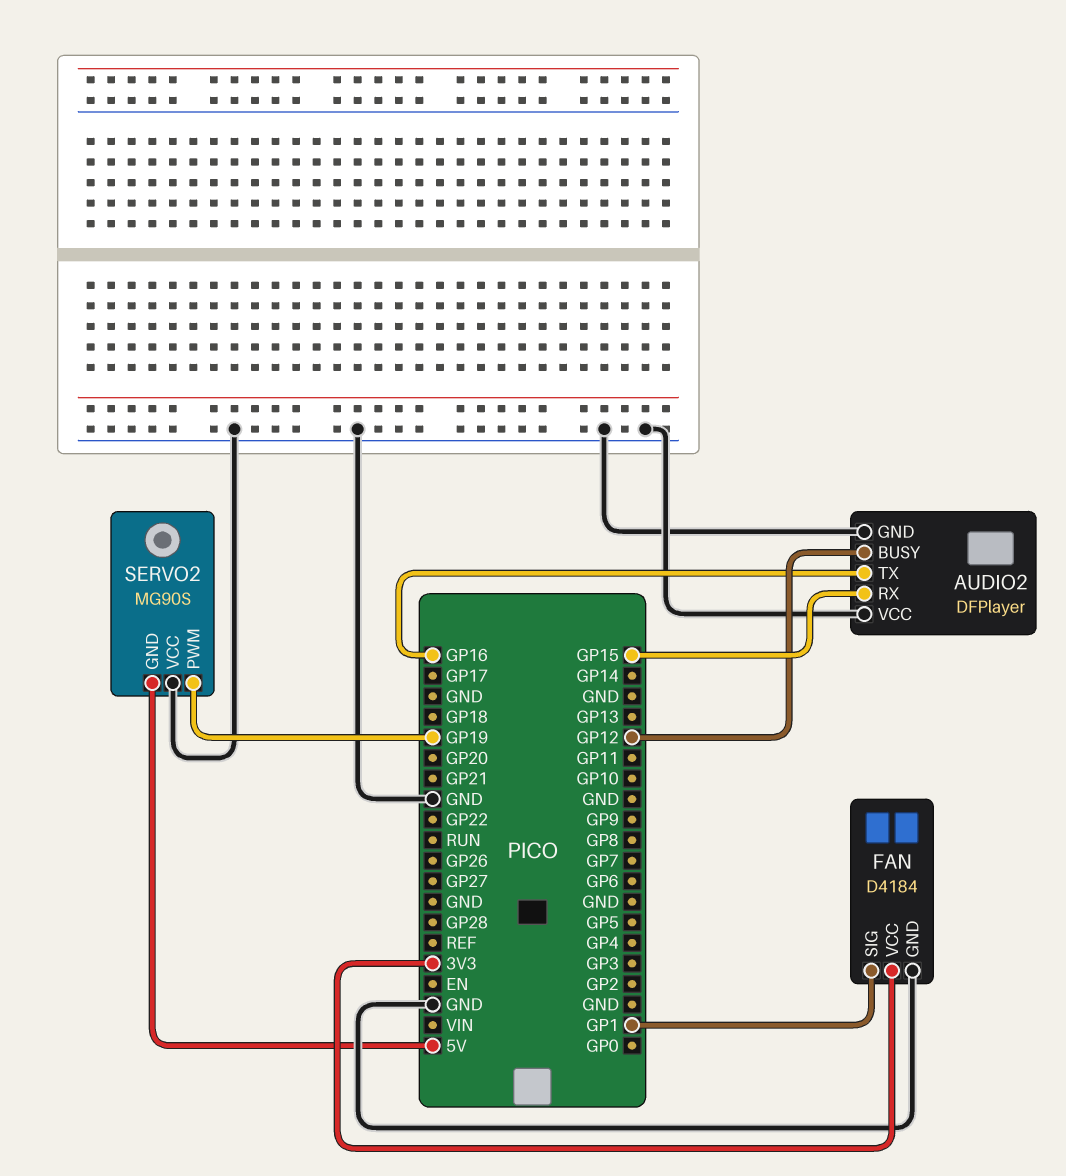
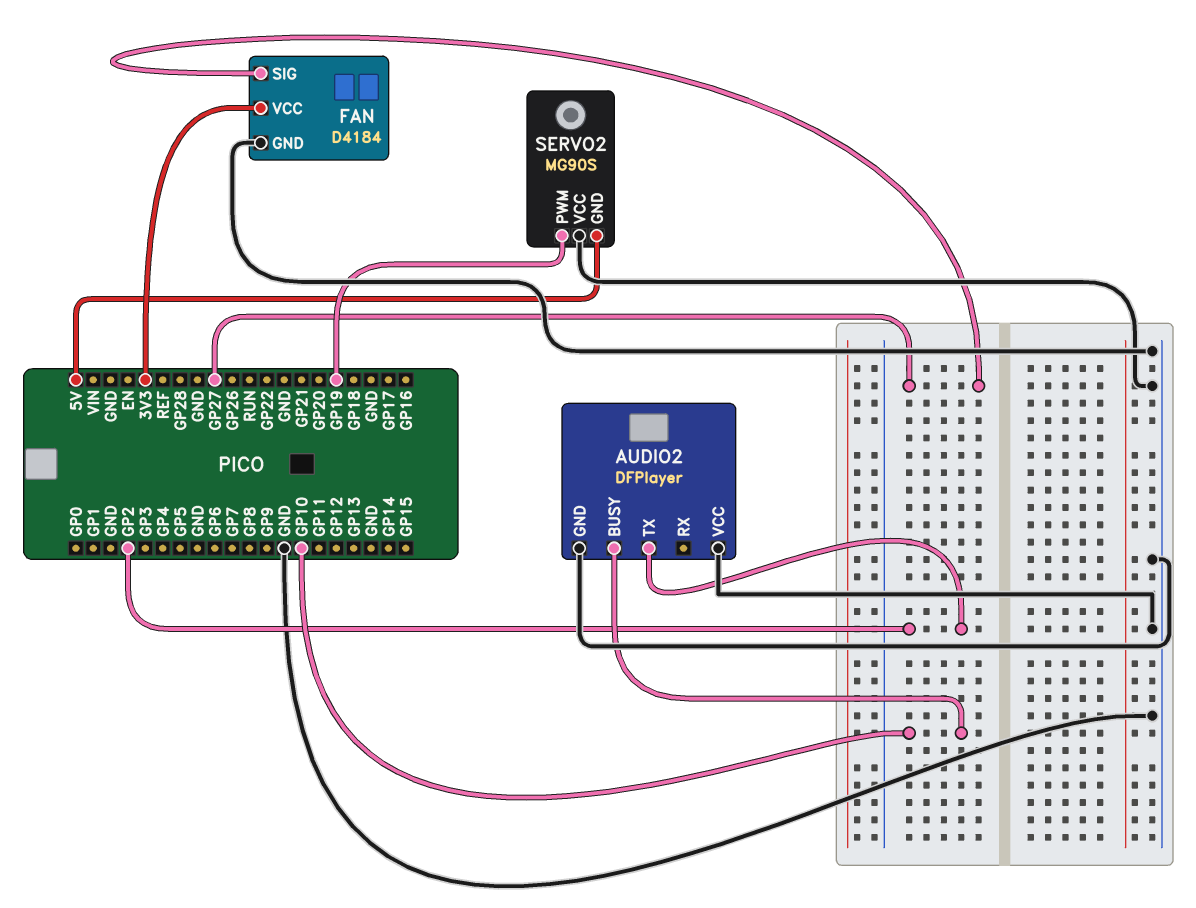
AUDIO2 pin BUSY: GP12 -> GP10
AUDIO2 pin RX: GP15 -> none
AUDIO2 pin TX: GP16 -> GP2
FAN pin SIG: GP1 -> GP27

